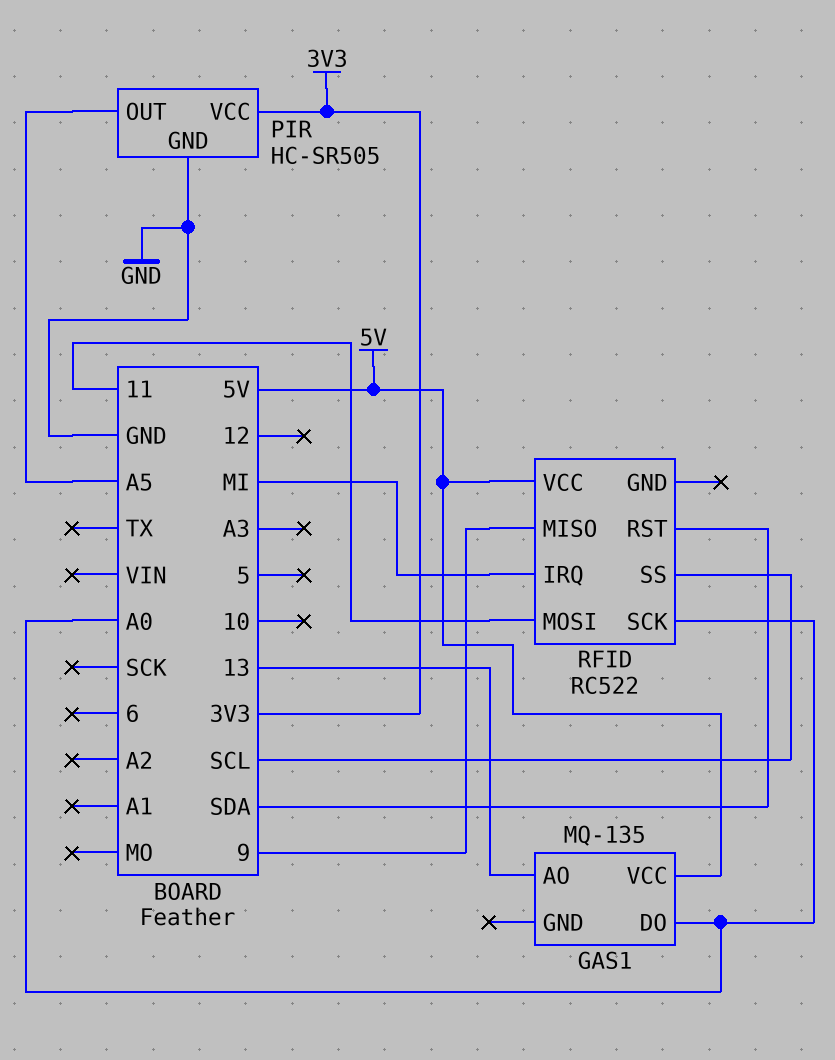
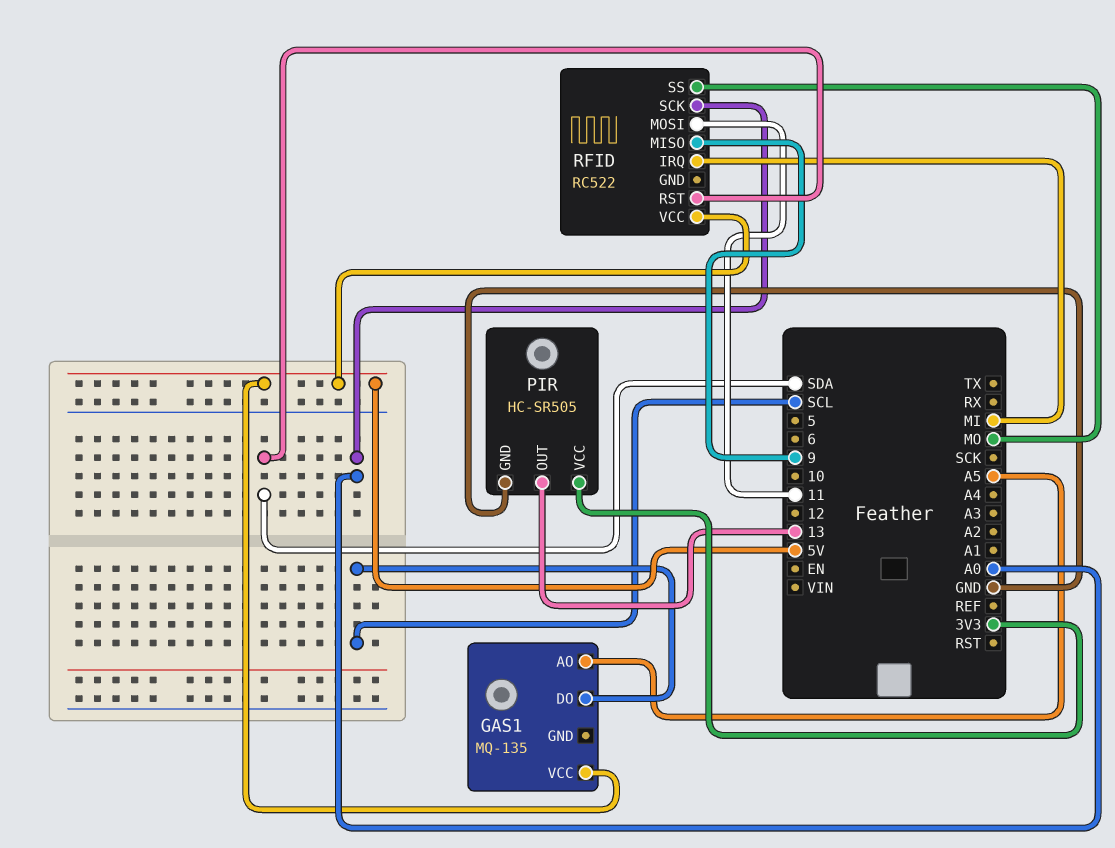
GAS1 pin AO: 13 -> A5
GAS1 pin DO: A0 -> SCL
PIR pin OUT: A5 -> 13
RFID pin SS: SCL -> MO

